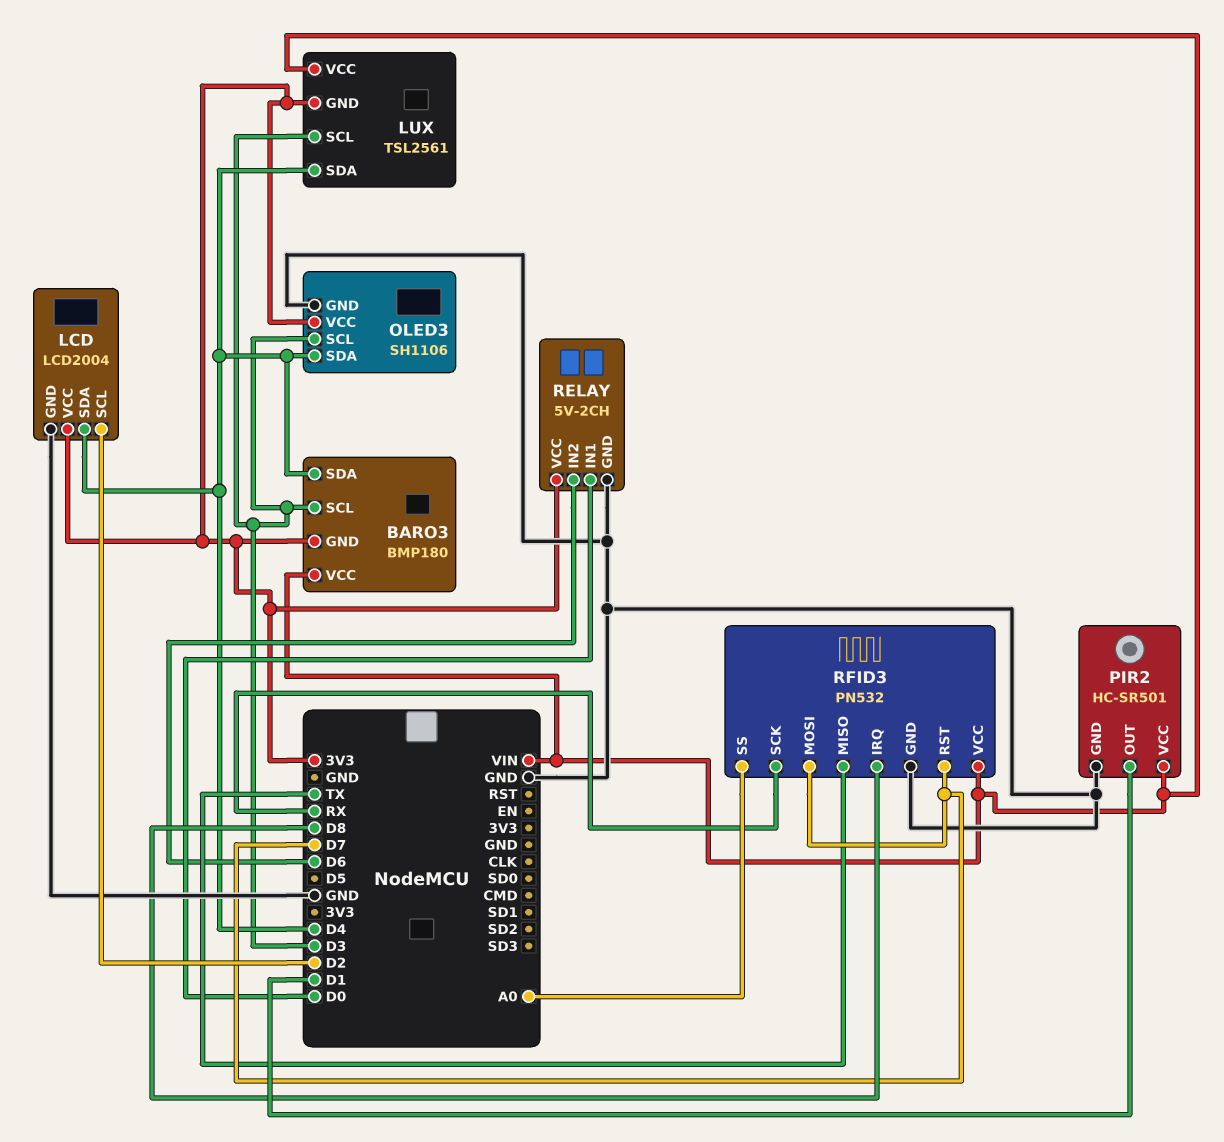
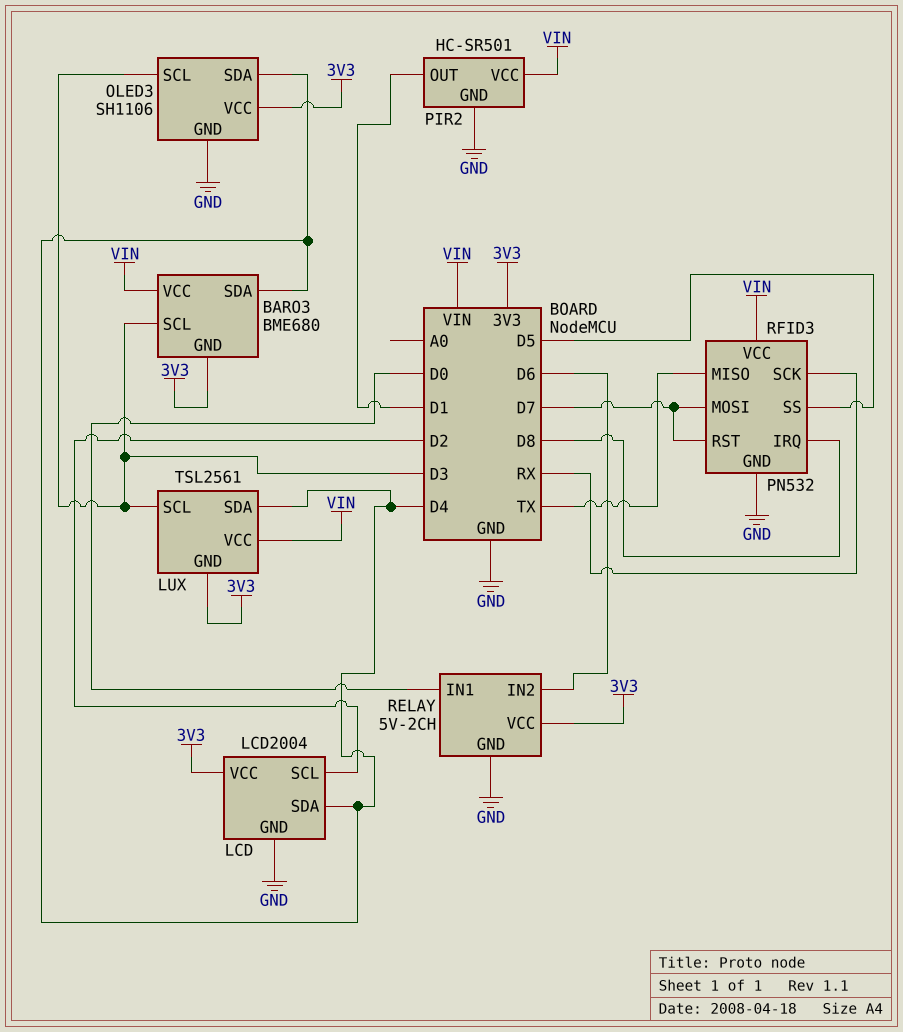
BARO3: BMP180 -> BME680
RFID3 pin SS: A0 -> D5

